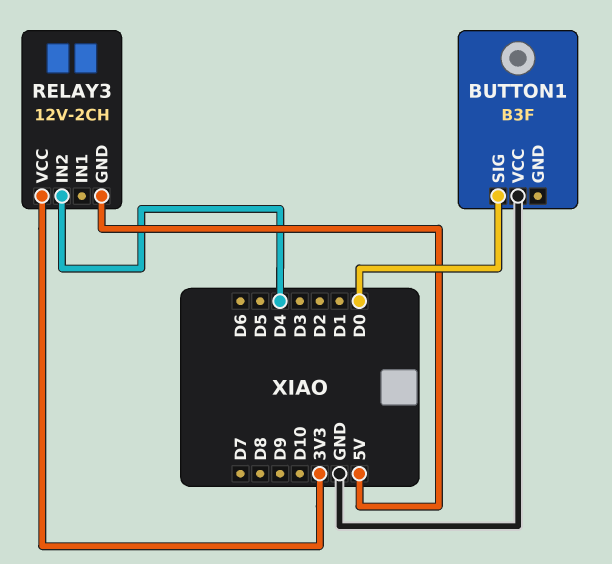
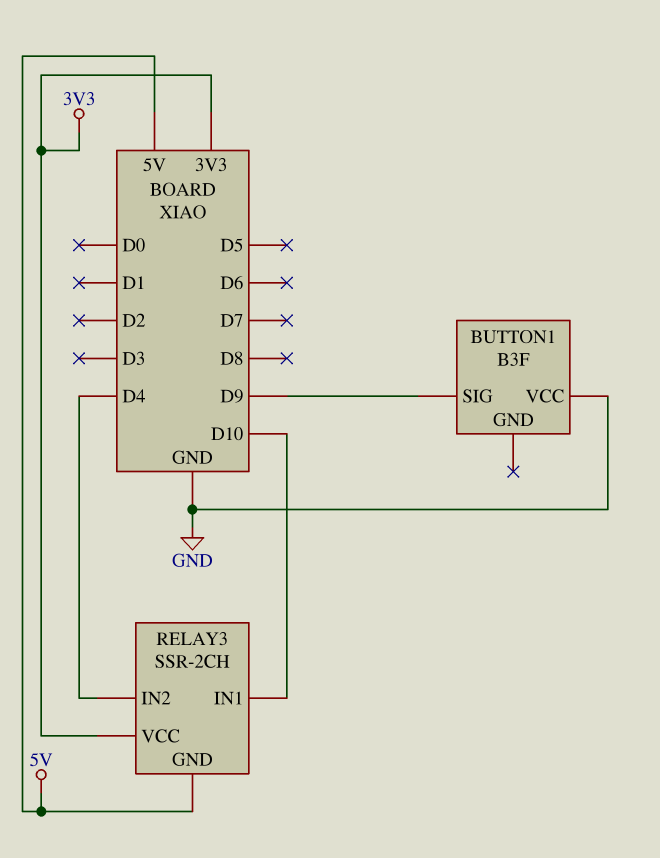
BUTTON1 pin SIG: D0 -> D9
RELAY3: 12V-2CH -> SSR-2CH
RELAY3 pin IN1: none -> D10

